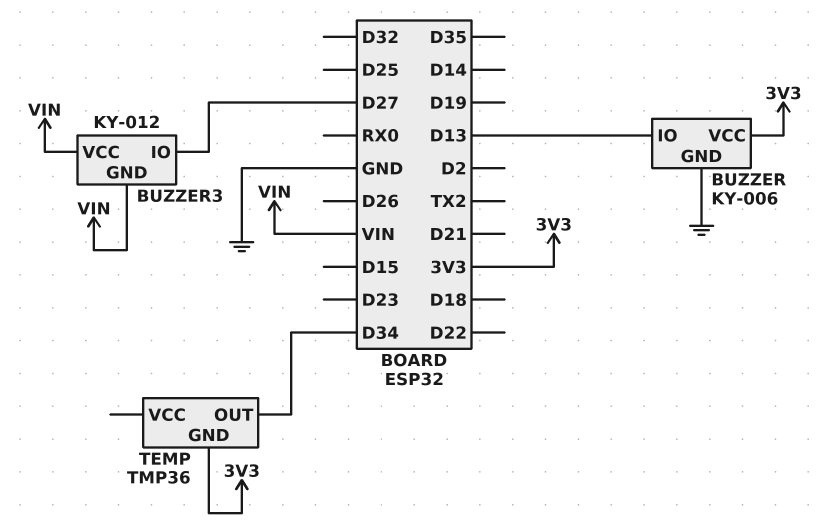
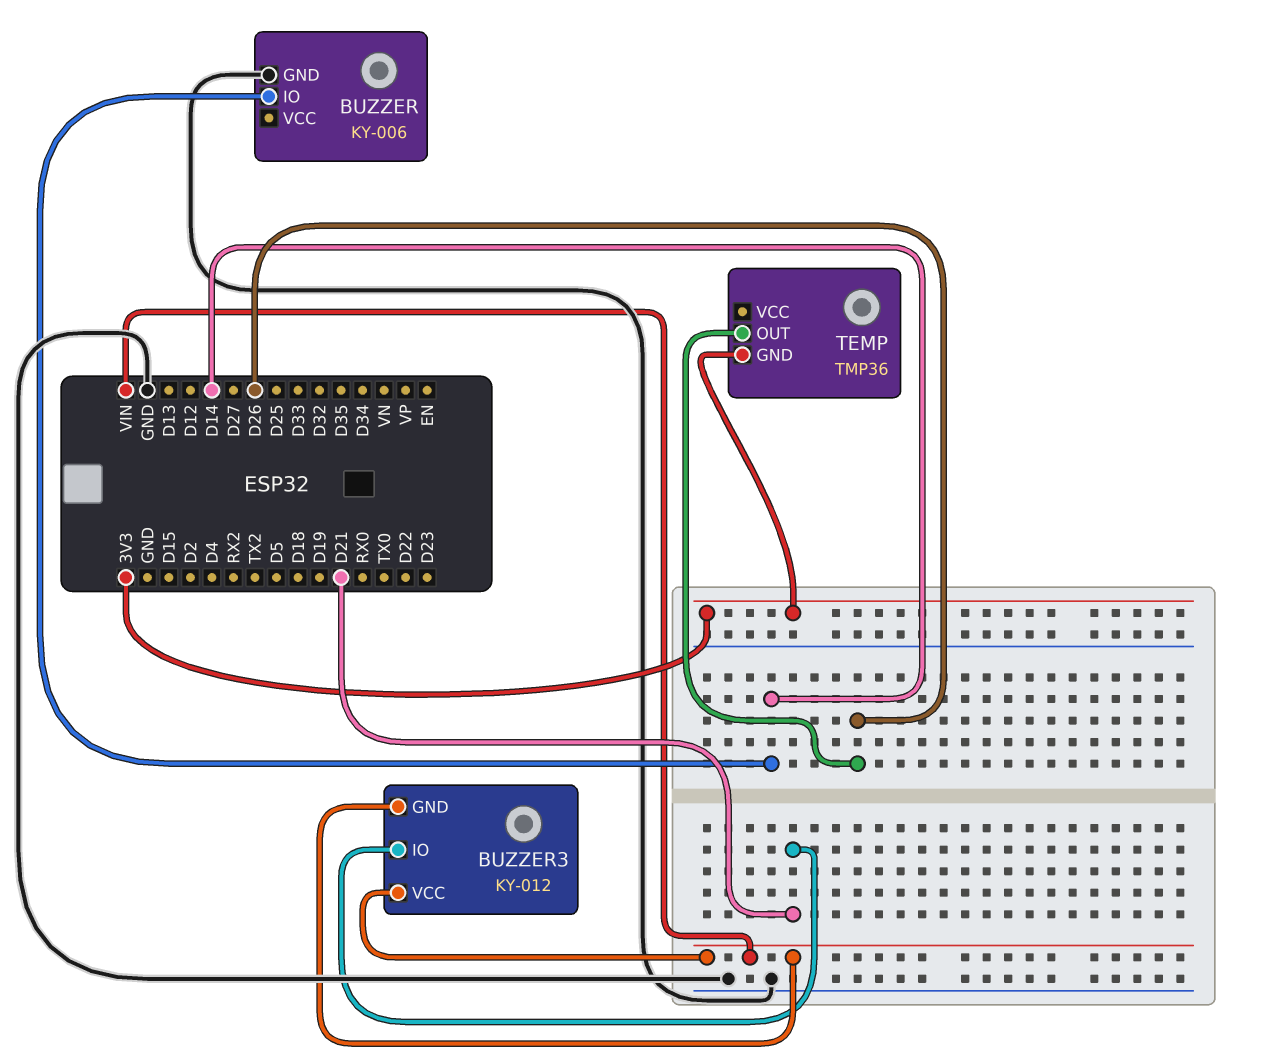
BUZZER pin IO: D13 -> D14
BUZZER pin VCC: 3V3 -> none
BUZZER3 pin IO: D27 -> D21
TEMP pin OUT: D34 -> D26

